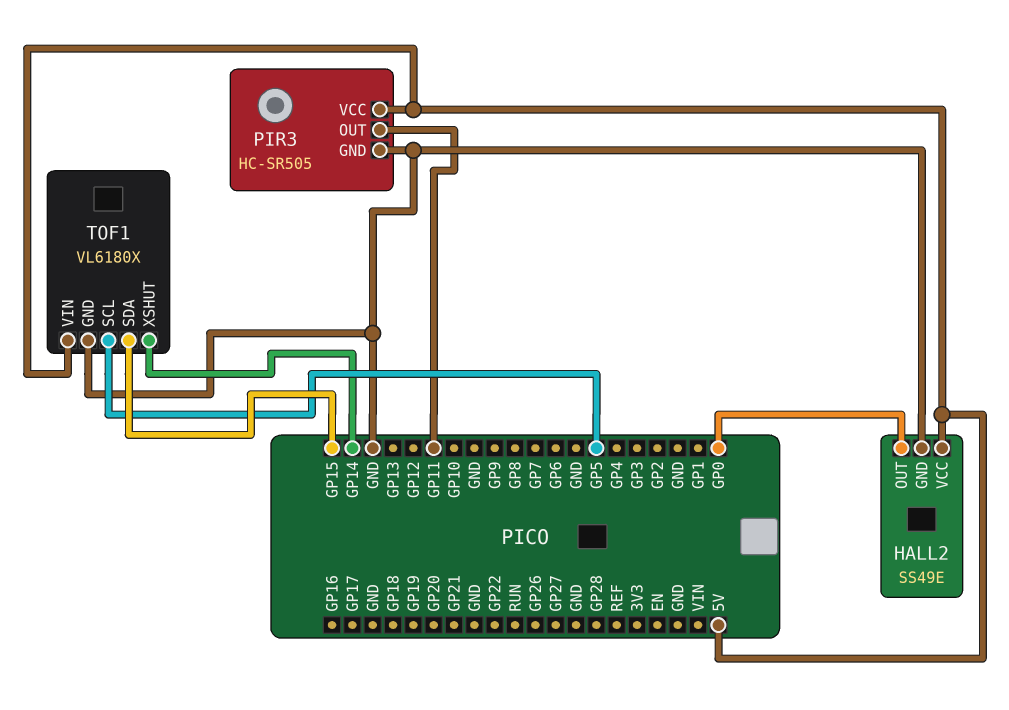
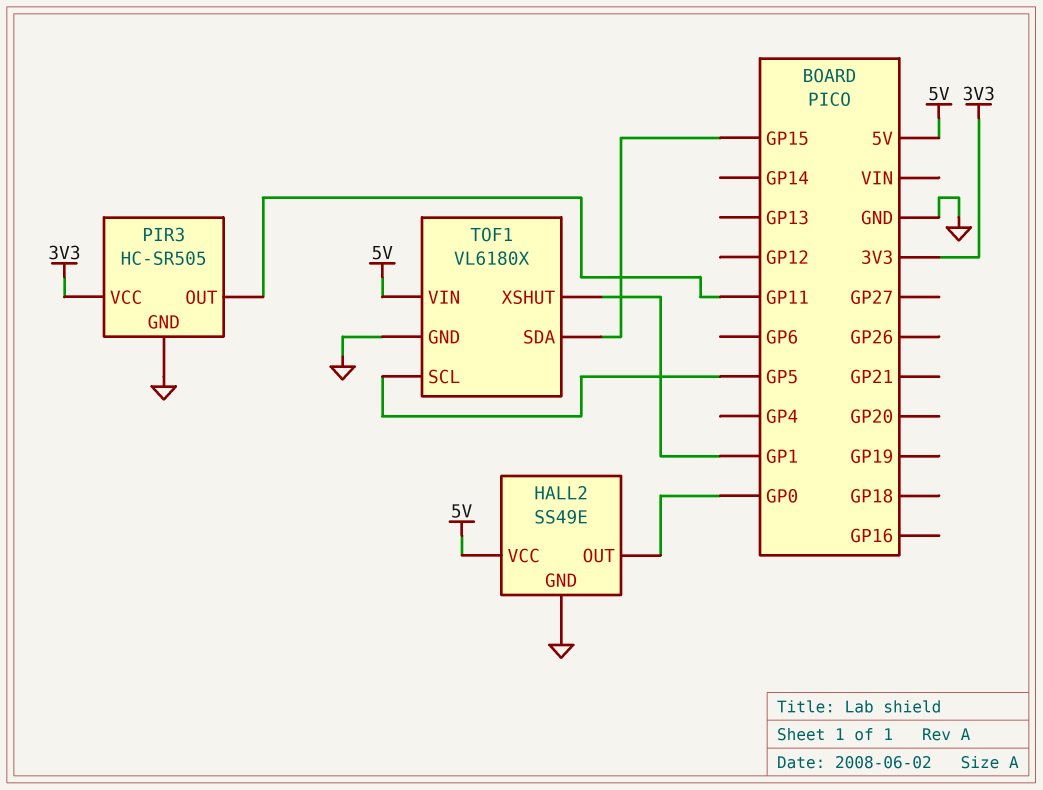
PIR3 pin VCC: 5V -> 3V3
TOF1 pin XSHUT: GP14 -> GP1

